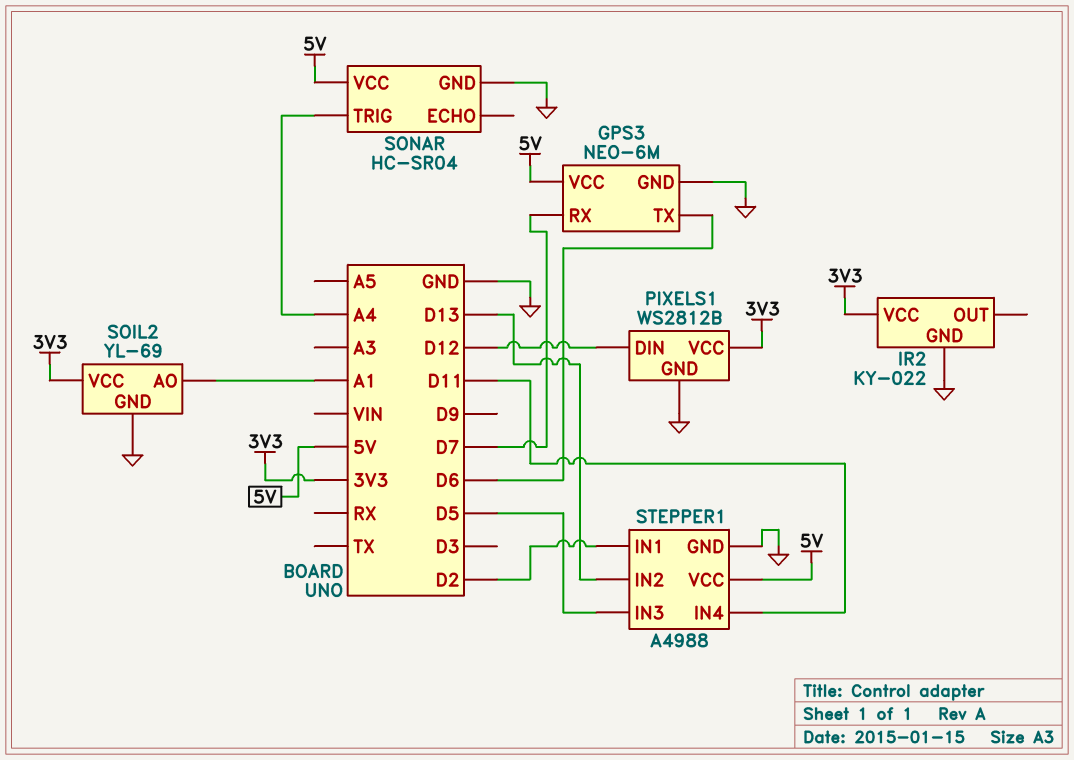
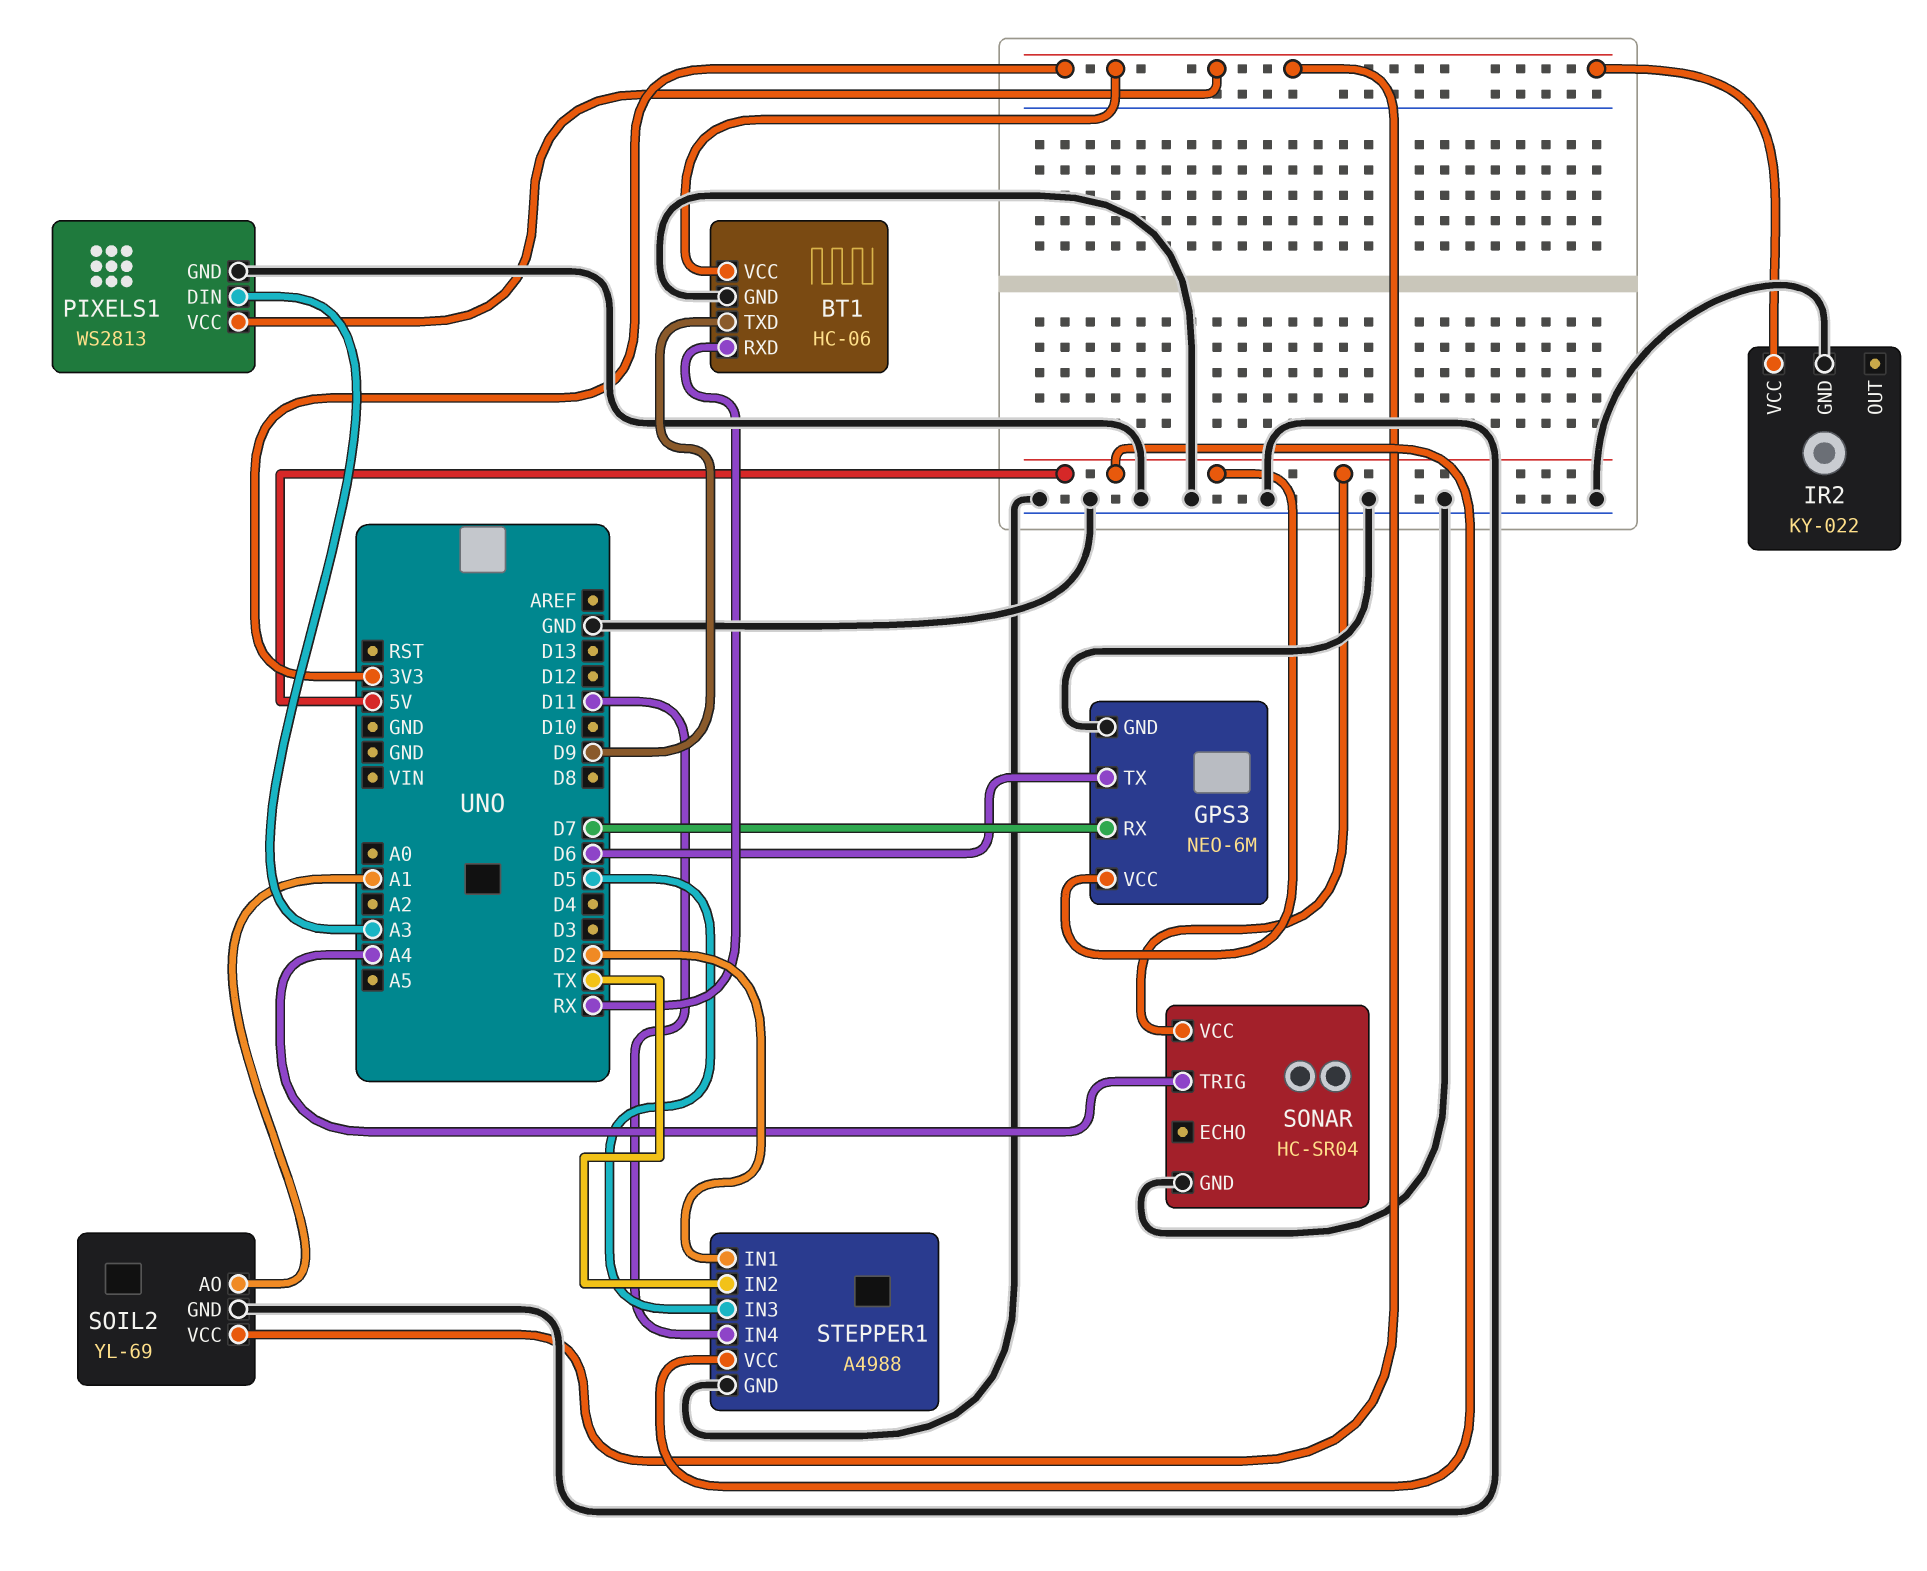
BT1: none -> HC-06
BT1 pin GND: none -> GND
BT1 pin RXD: none -> RX
BT1 pin TXD: none -> D9
BT1 pin VCC: none -> 3V3
PIXELS1: WS2812B -> WS2813
PIXELS1 pin DIN: D12 -> A3
STEPPER1 pin IN2: D13 -> TX

